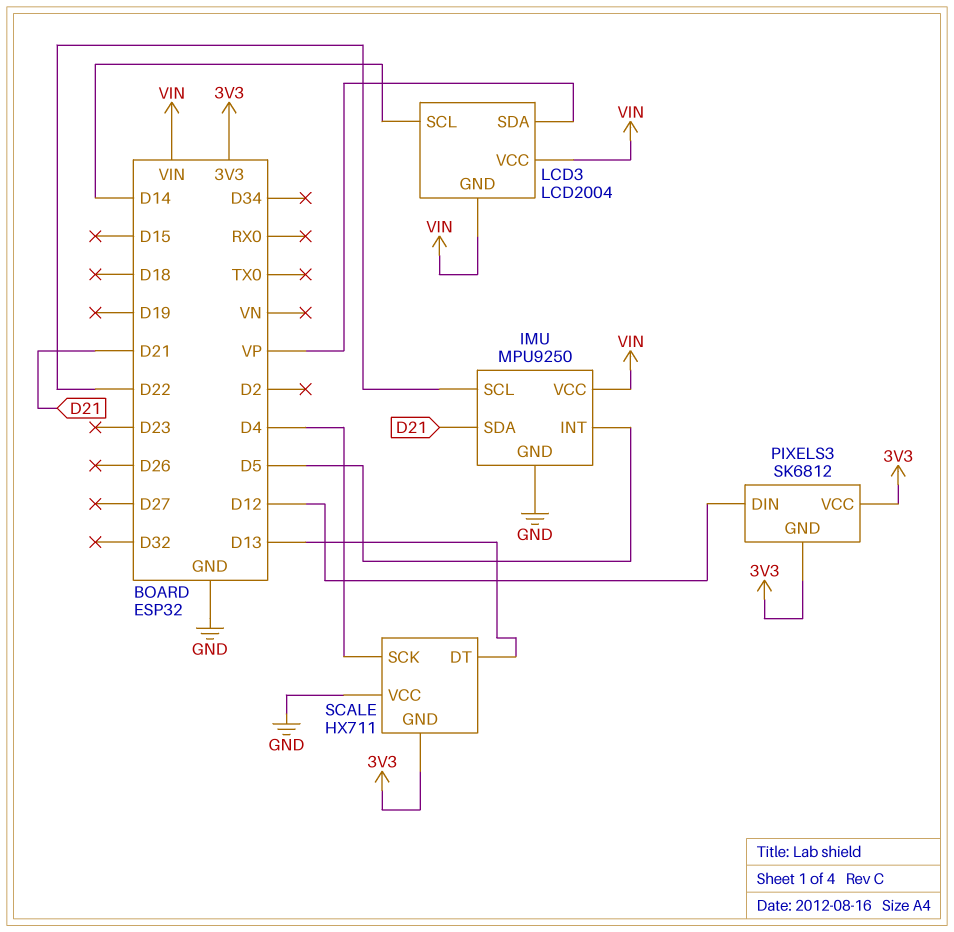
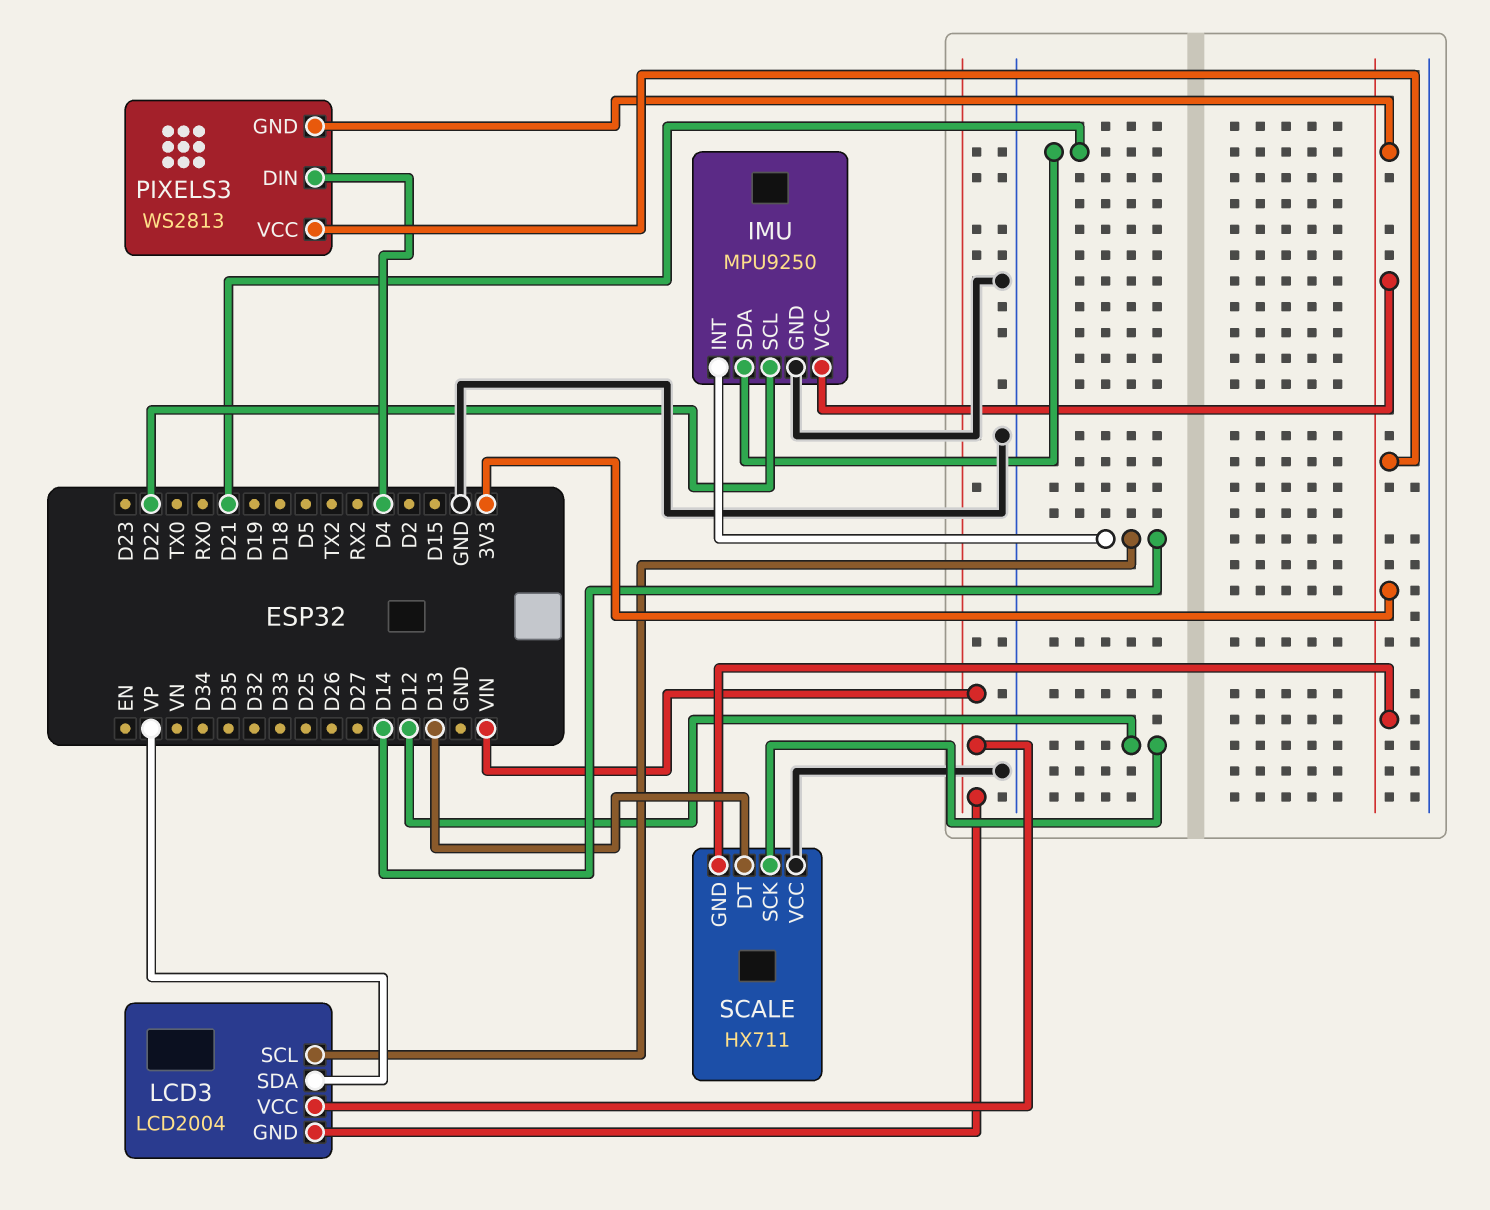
IMU pin INT: D5 -> D14
IMU pin VCC: VIN -> 3V3
PIXELS3: SK6812 -> WS2813
PIXELS3 pin DIN: D12 -> D4
SCALE pin SCK: D4 -> D12

